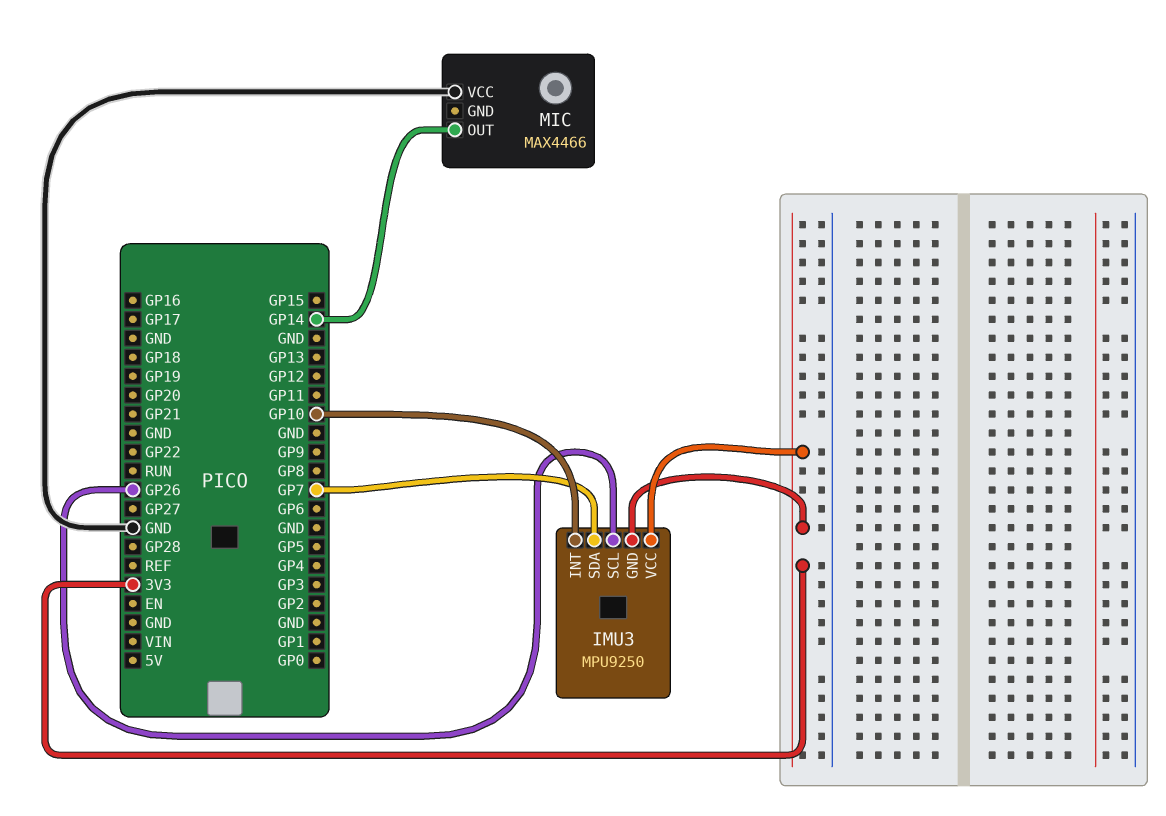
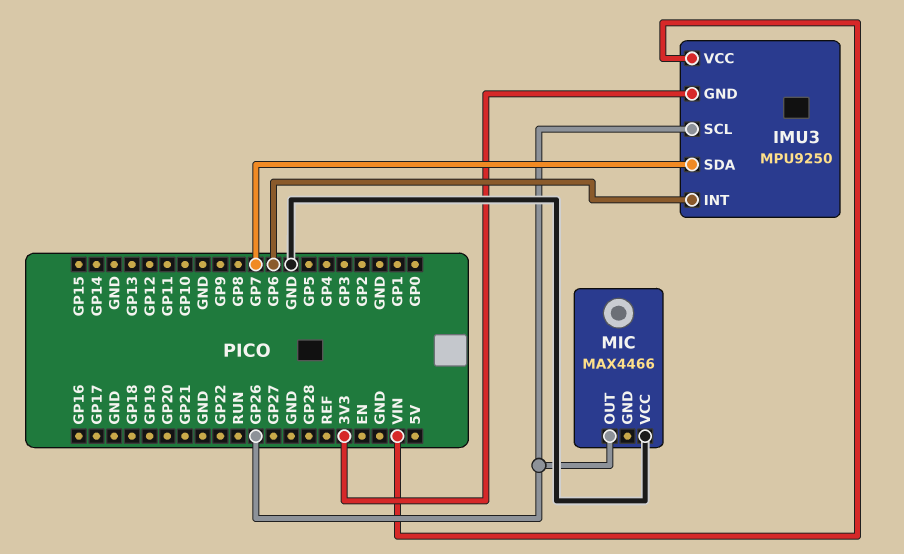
IMU3 pin INT: GP10 -> GP6
IMU3 pin VCC: 3V3 -> VIN
MIC pin OUT: GP14 -> GP26

